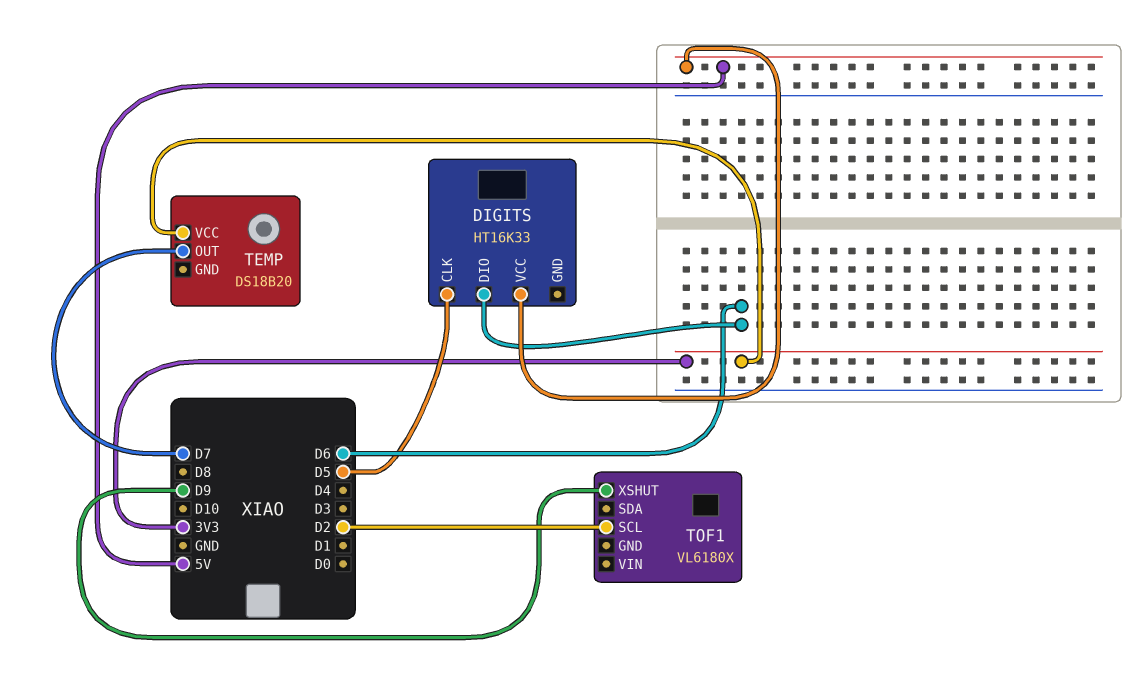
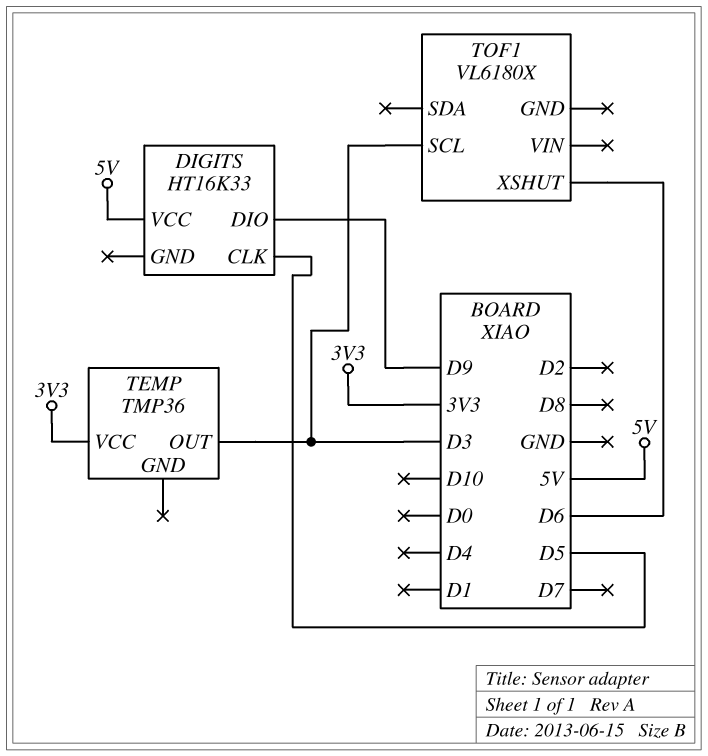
DIGITS pin DIO: D6 -> D9
TEMP: DS18B20 -> TMP36
TEMP pin OUT: D7 -> D3
TOF1 pin SCL: D2 -> D3
TOF1 pin XSHUT: D9 -> D6

